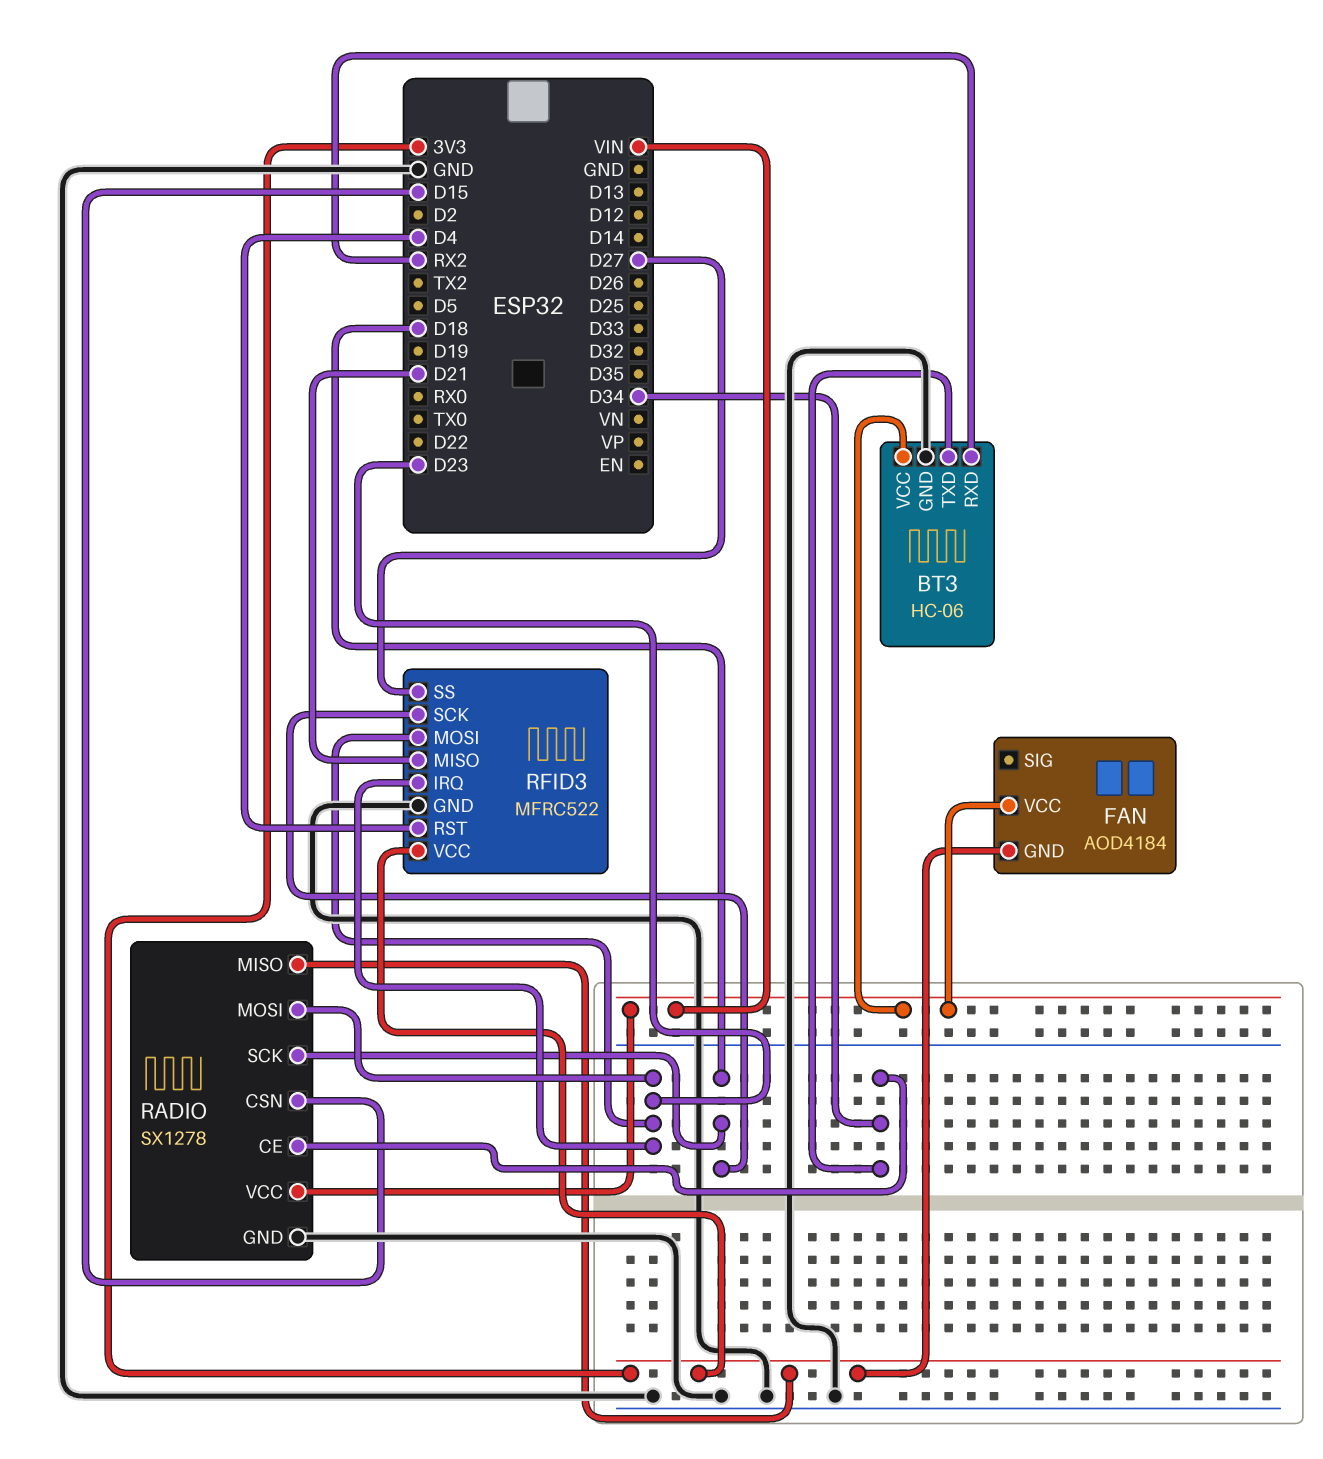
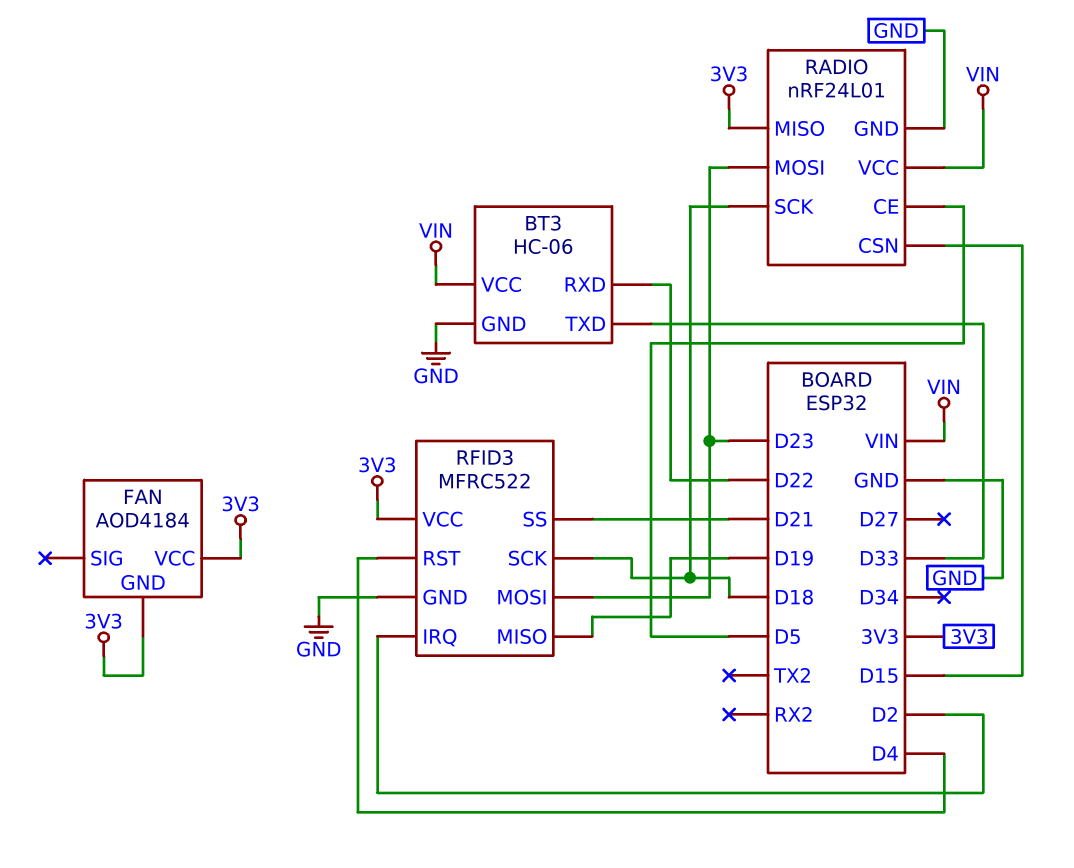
BT3 pin RXD: RX2 -> D22
BT3 pin TXD: D34 -> D33
FAN pin VCC: VIN -> 3V3
RADIO: SX1278 -> nRF24L01
RADIO pin CE: D34 -> D5
RFID3 pin IRQ: D23 -> D2
RFID3 pin MISO: D21 -> D19
RFID3 pin SS: D27 -> D21

